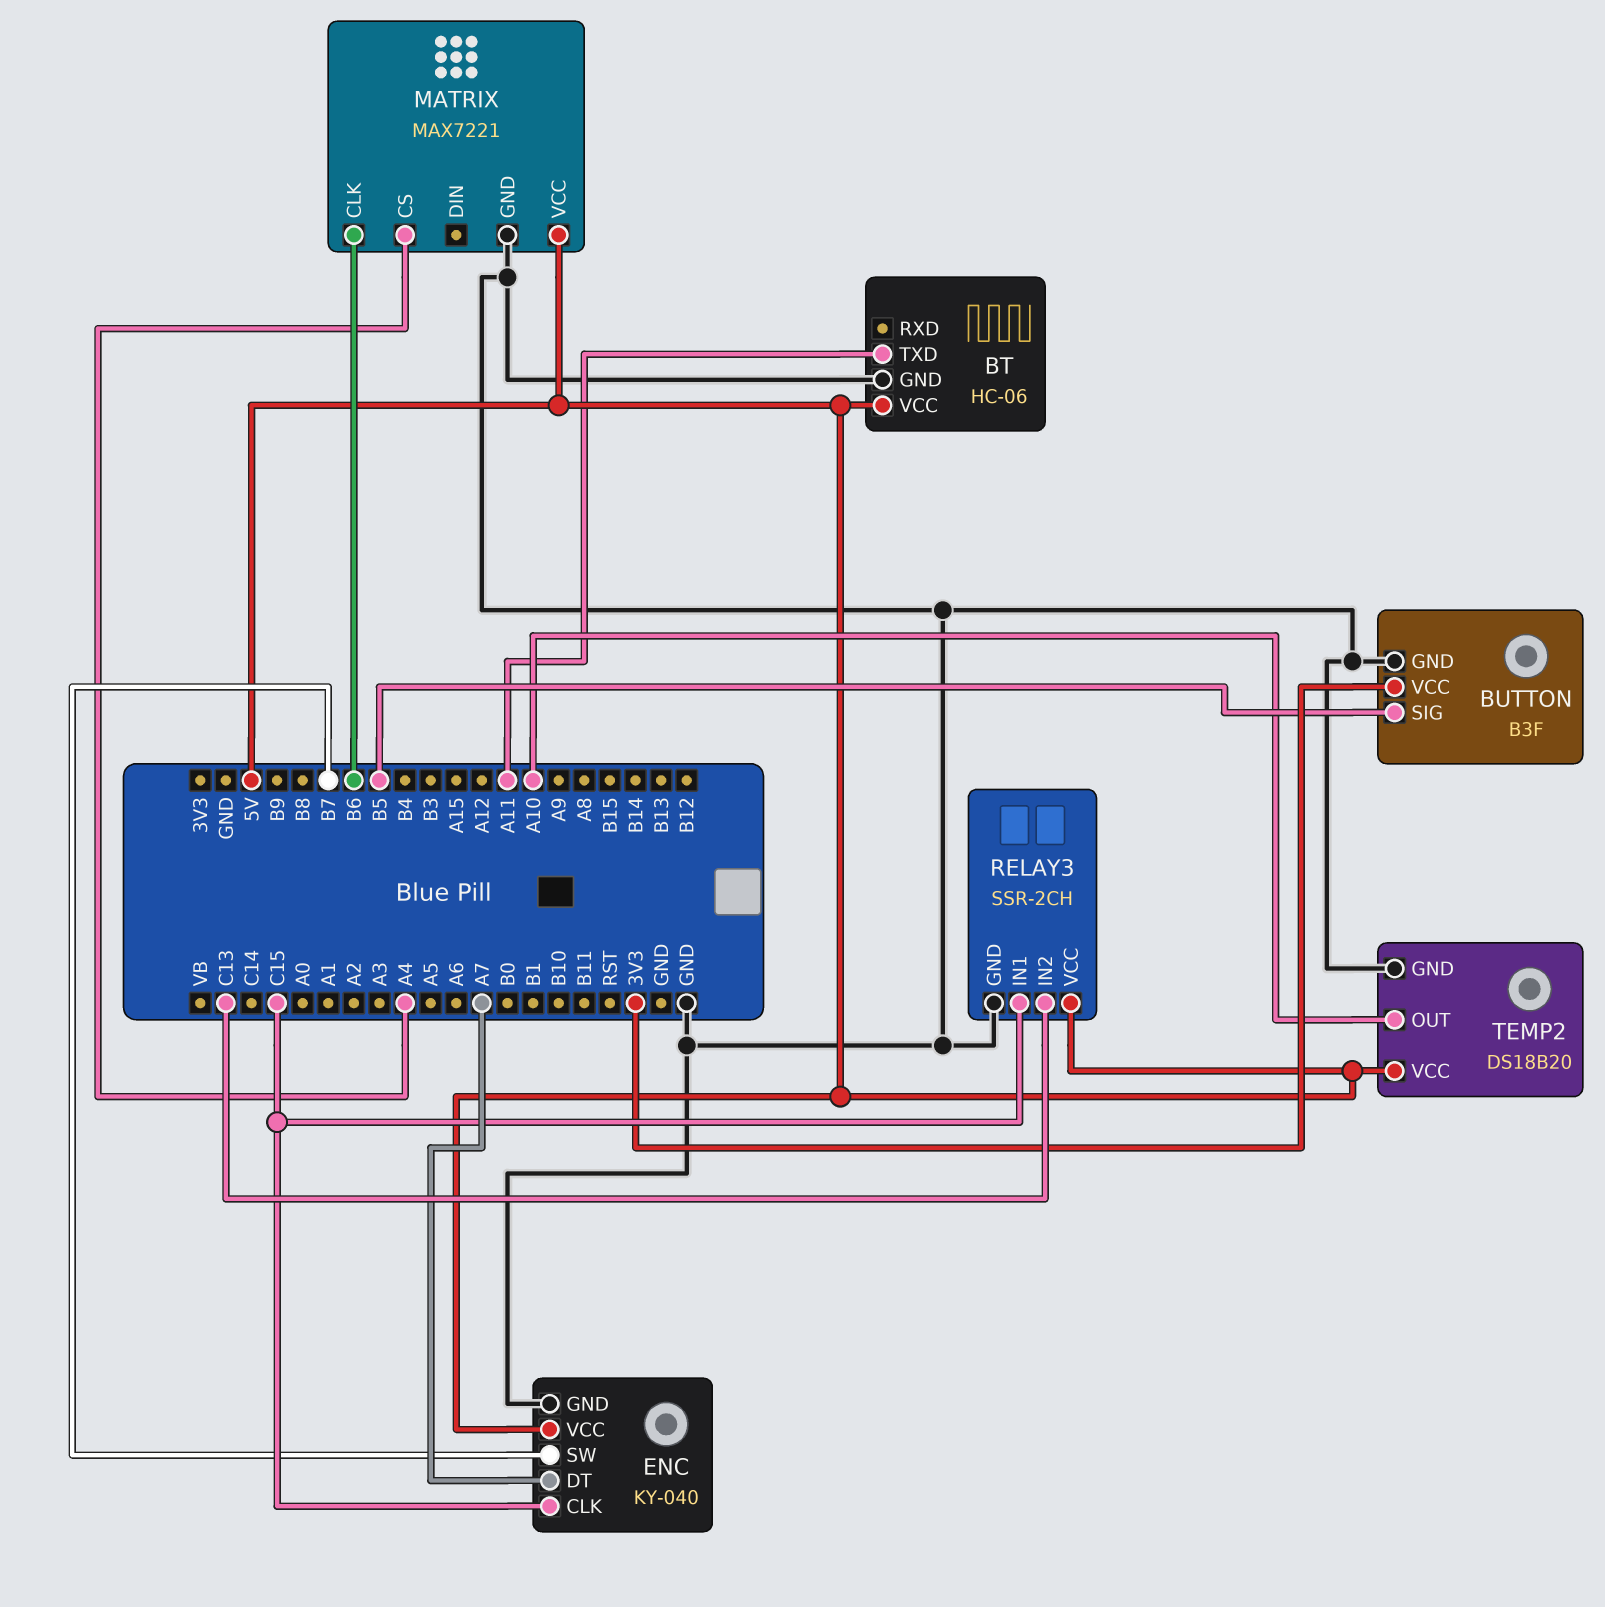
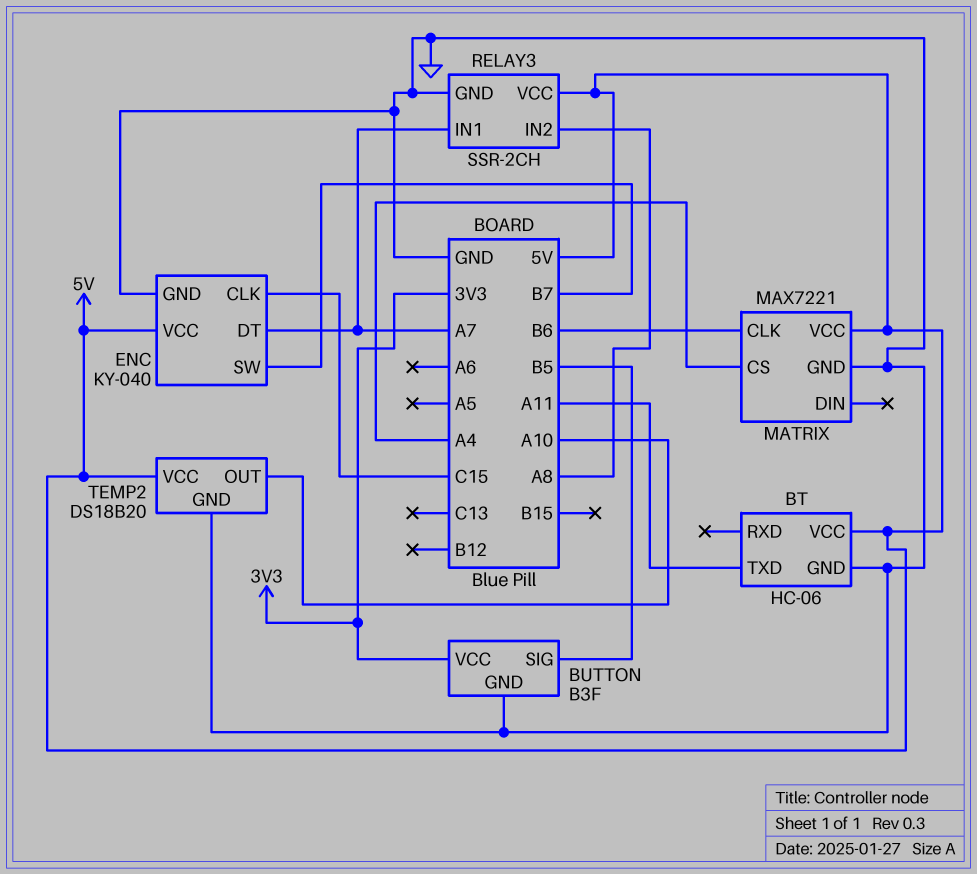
RELAY3 pin IN1: C15 -> A7
RELAY3 pin IN2: C13 -> A8

